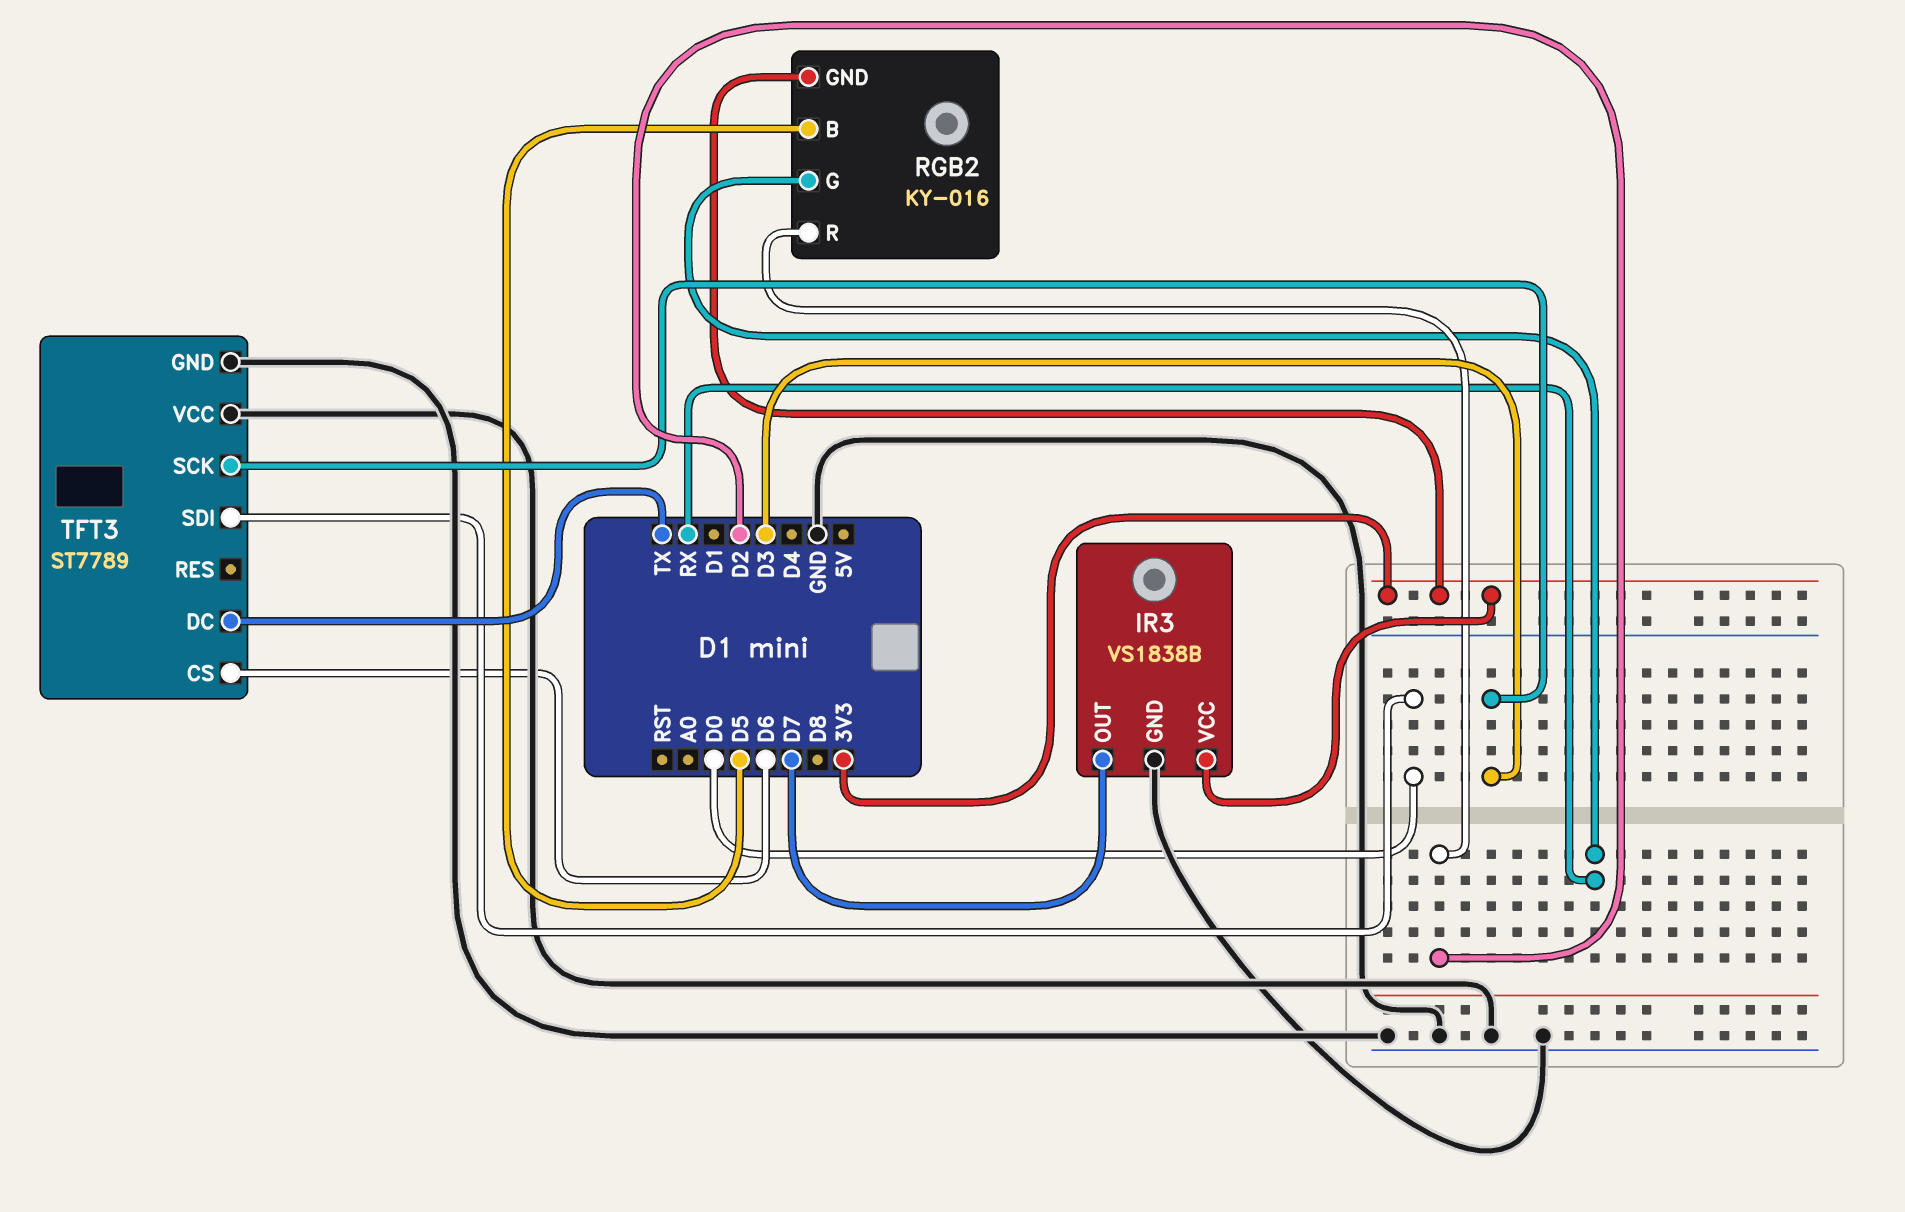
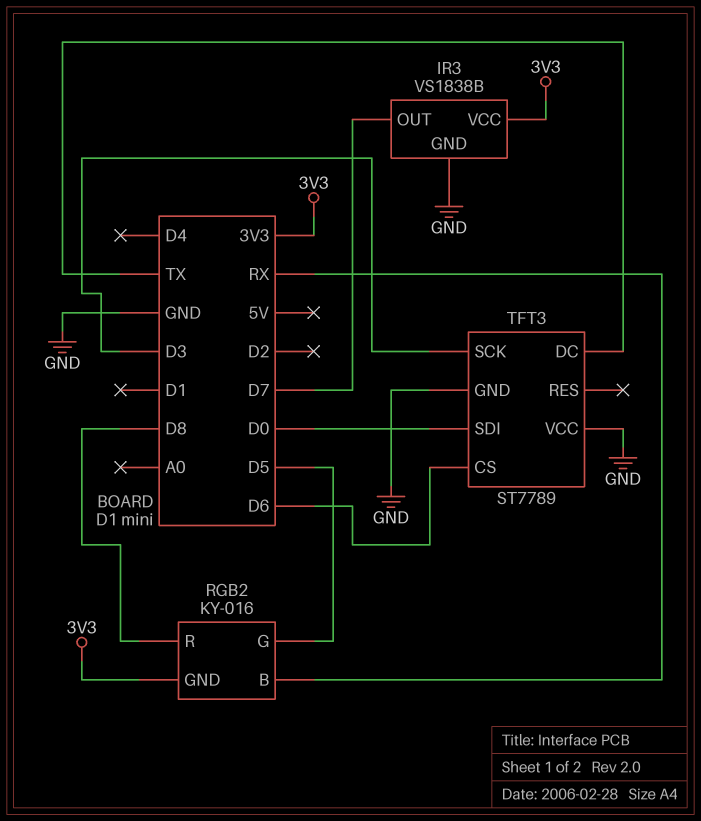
RGB2 pin B: D5 -> RX
RGB2 pin G: RX -> D5
RGB2 pin R: D2 -> D8

